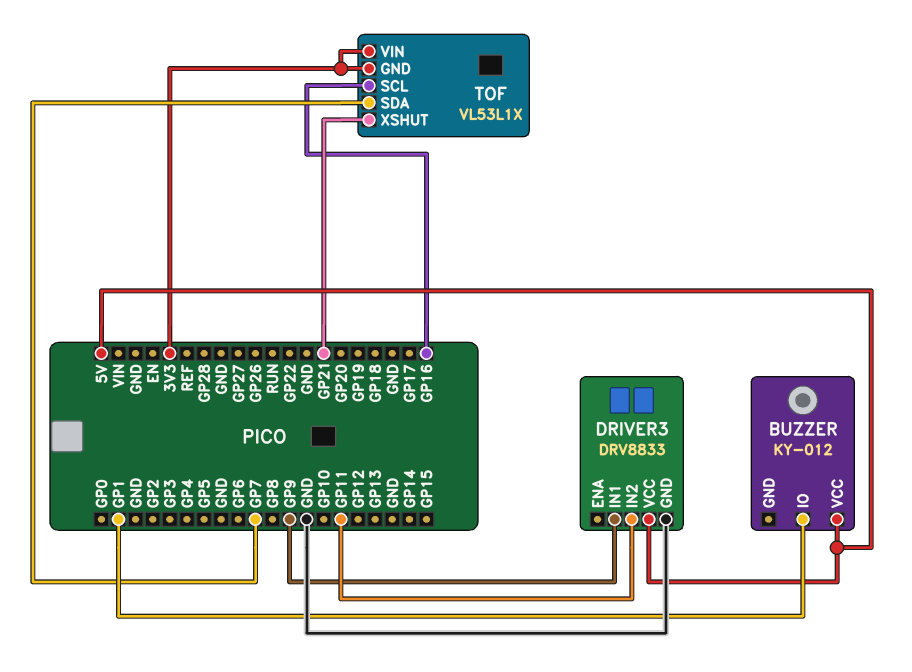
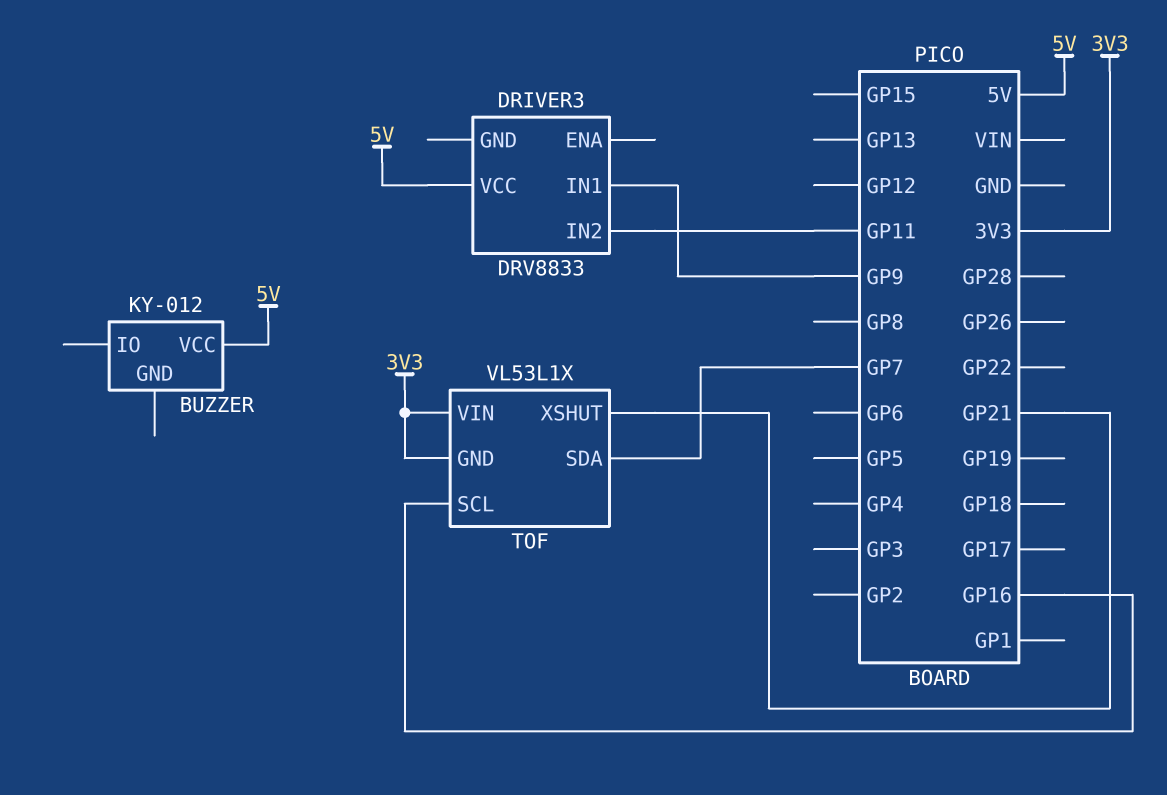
BUZZER pin IO: GP1 -> none
DRIVER3 pin GND: GND -> none

